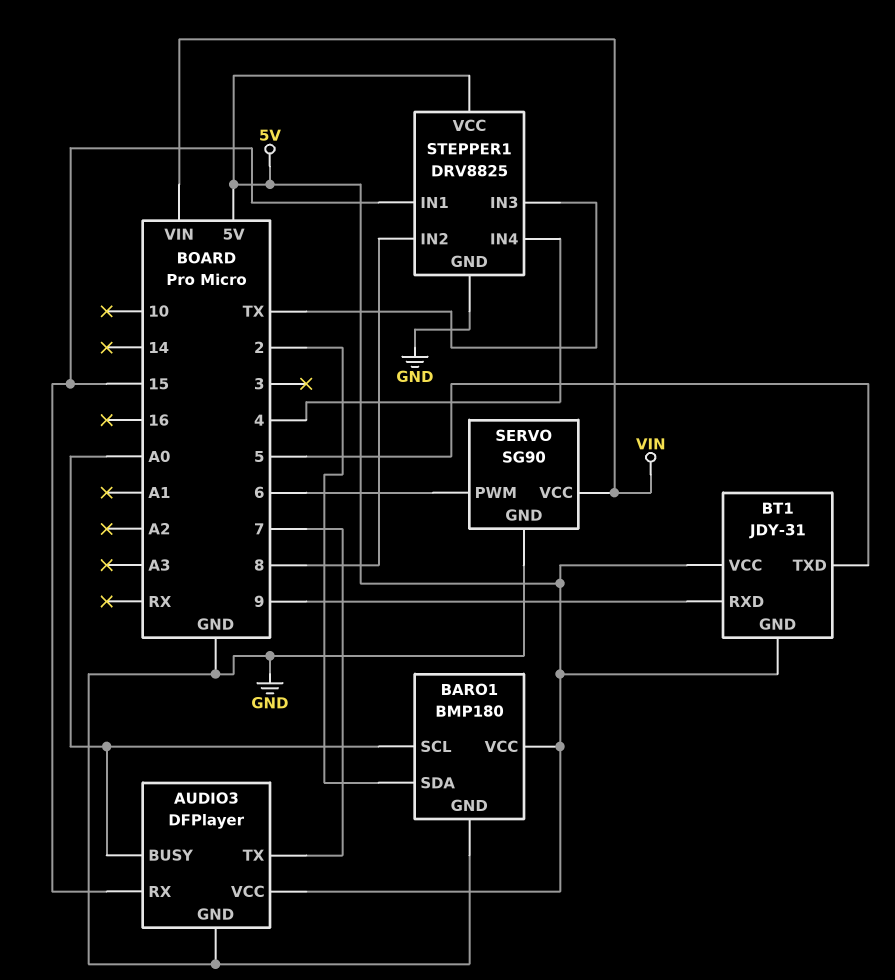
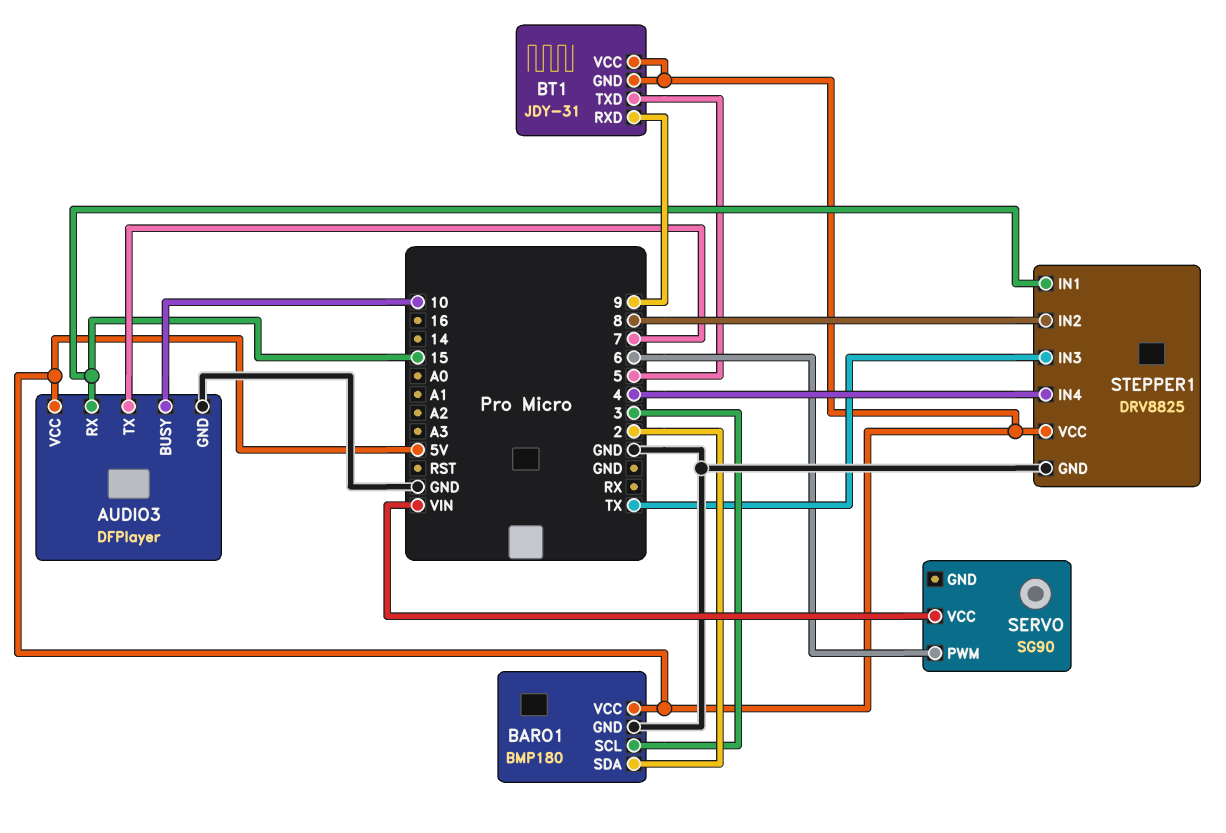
AUDIO3 pin BUSY: A0 -> 10
BARO1 pin SCL: A0 -> 3
SERVO pin GND: GND -> none

